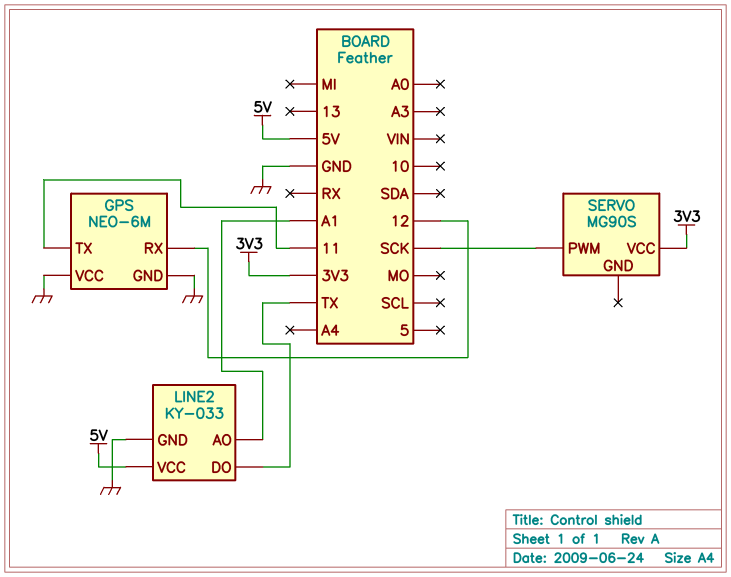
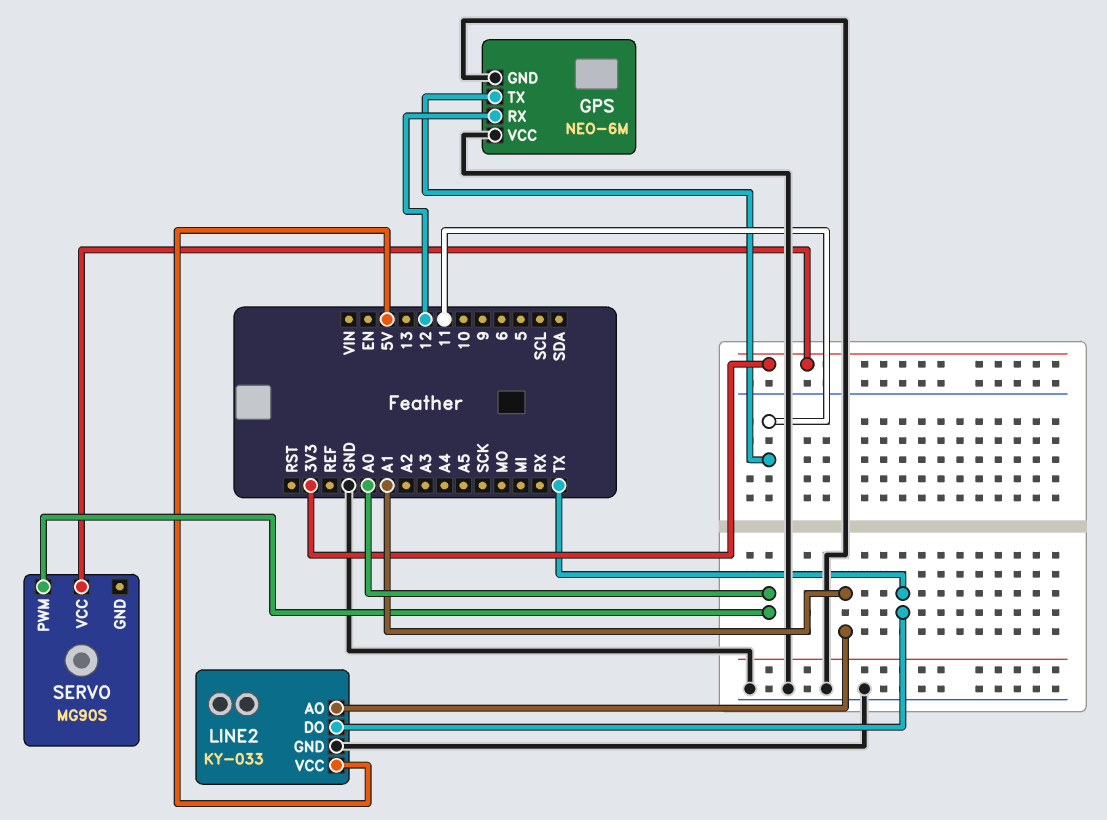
SERVO pin PWM: SCK -> A0

